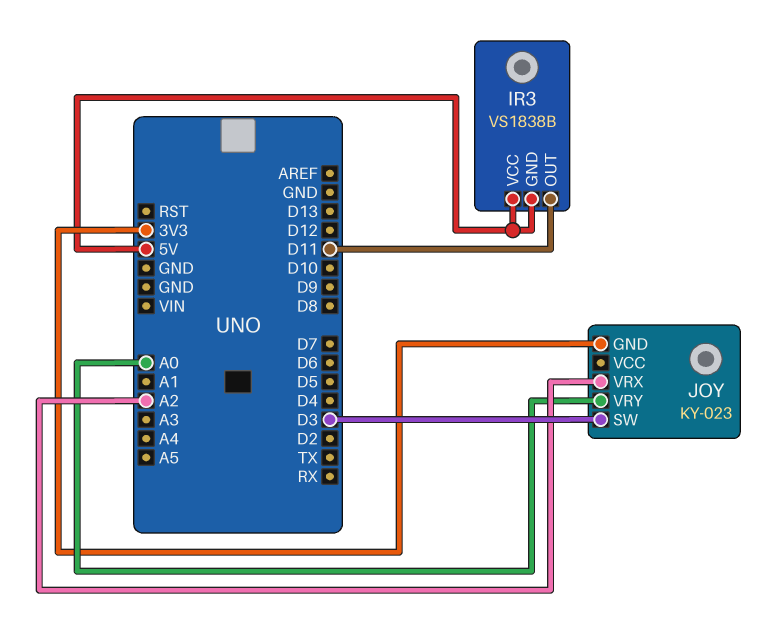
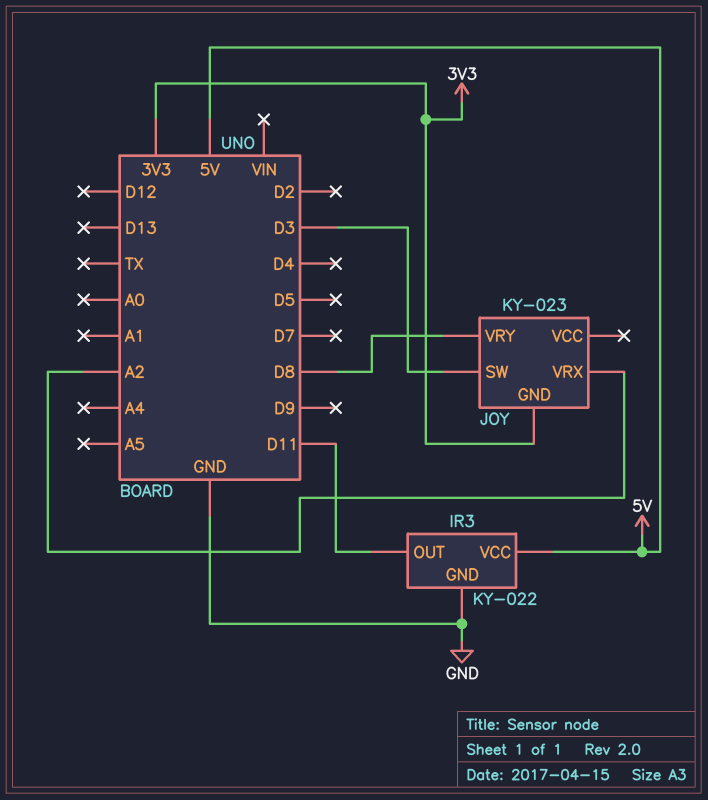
IR3: VS1838B -> KY-022
IR3 pin GND: 5V -> GND
JOY pin VRY: A0 -> D8

